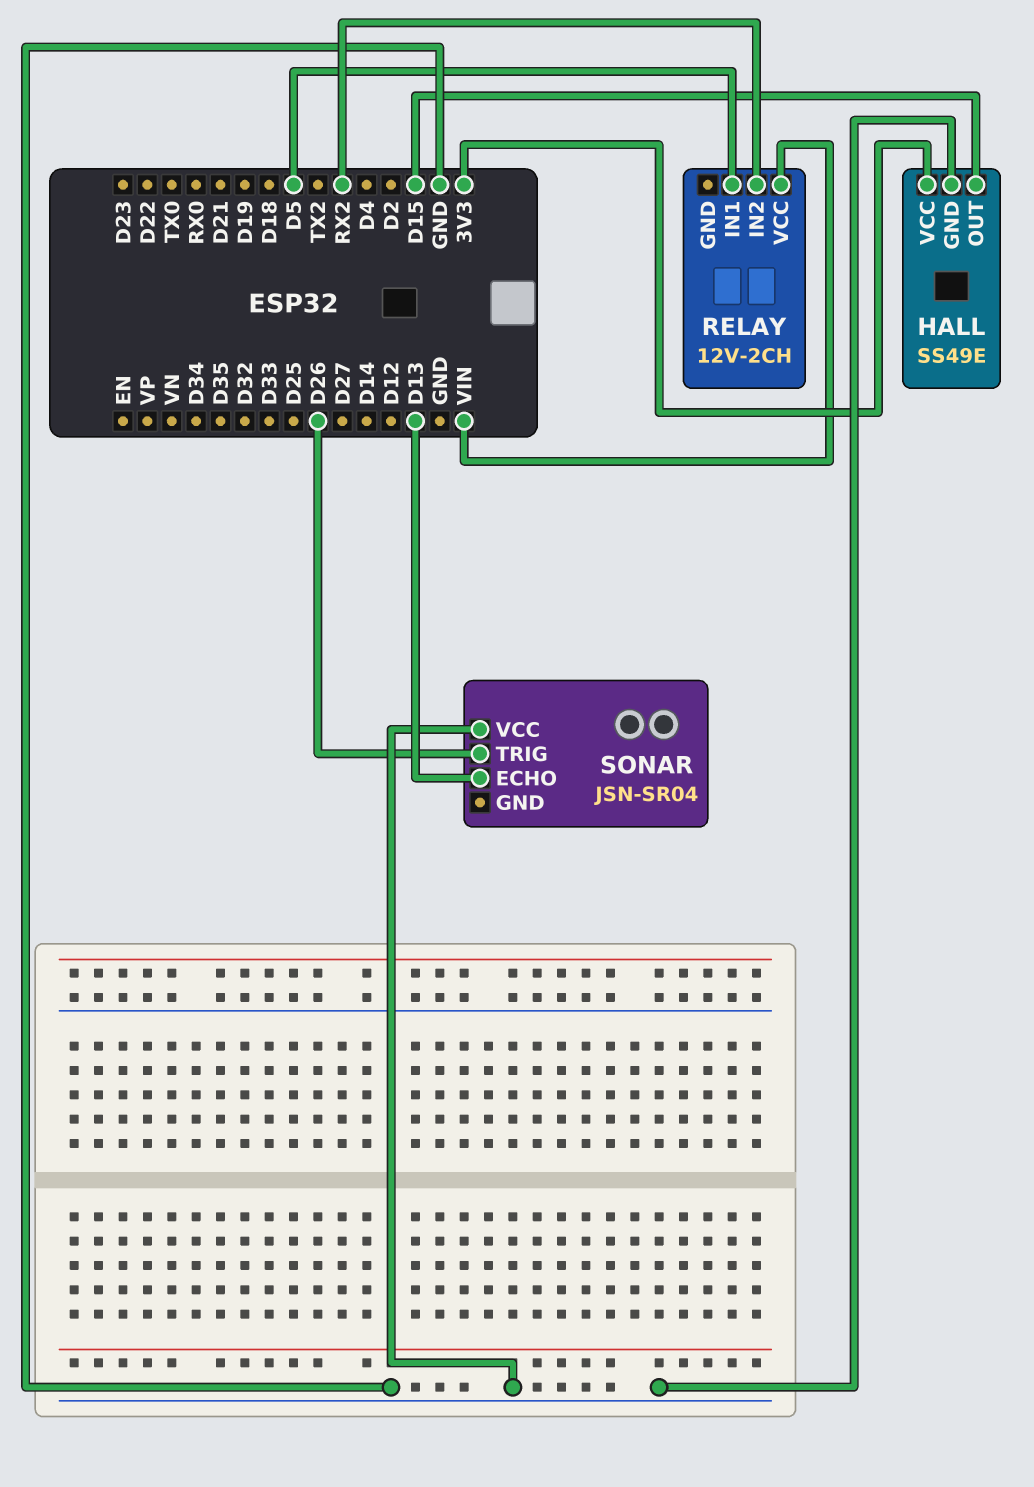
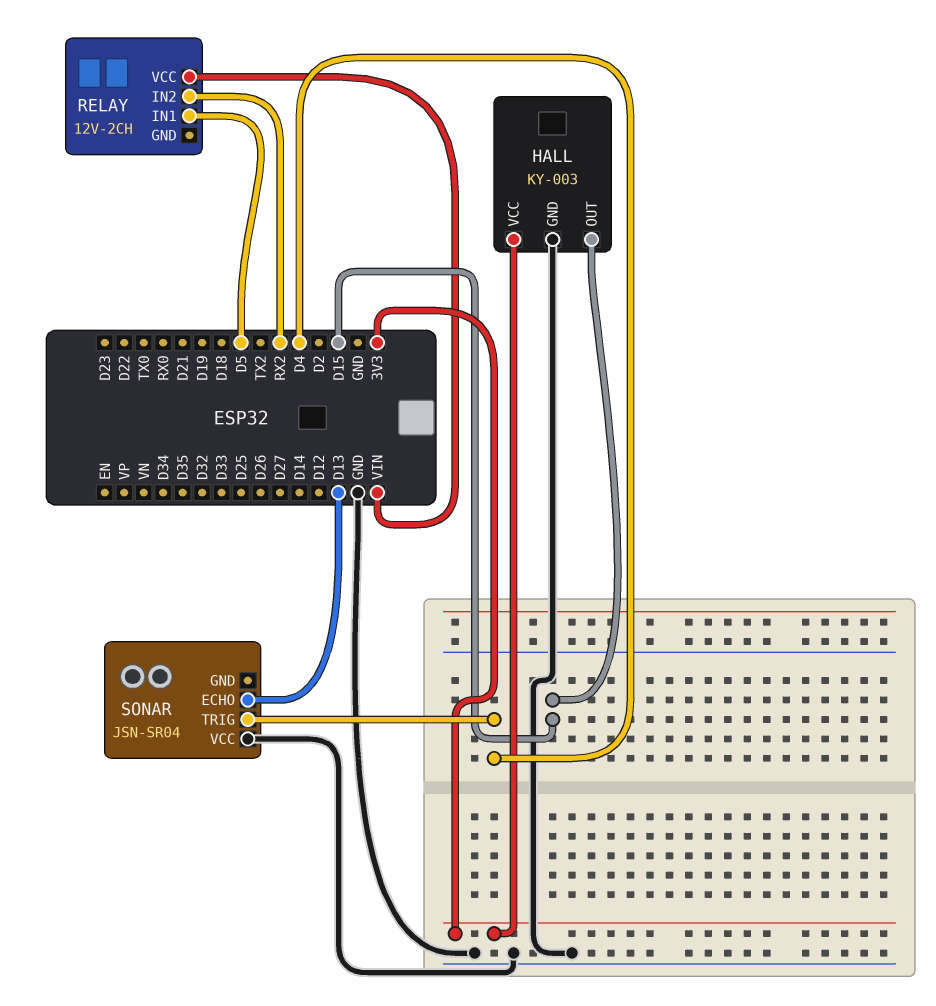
HALL: SS49E -> KY-003
SONAR pin TRIG: D26 -> D4

